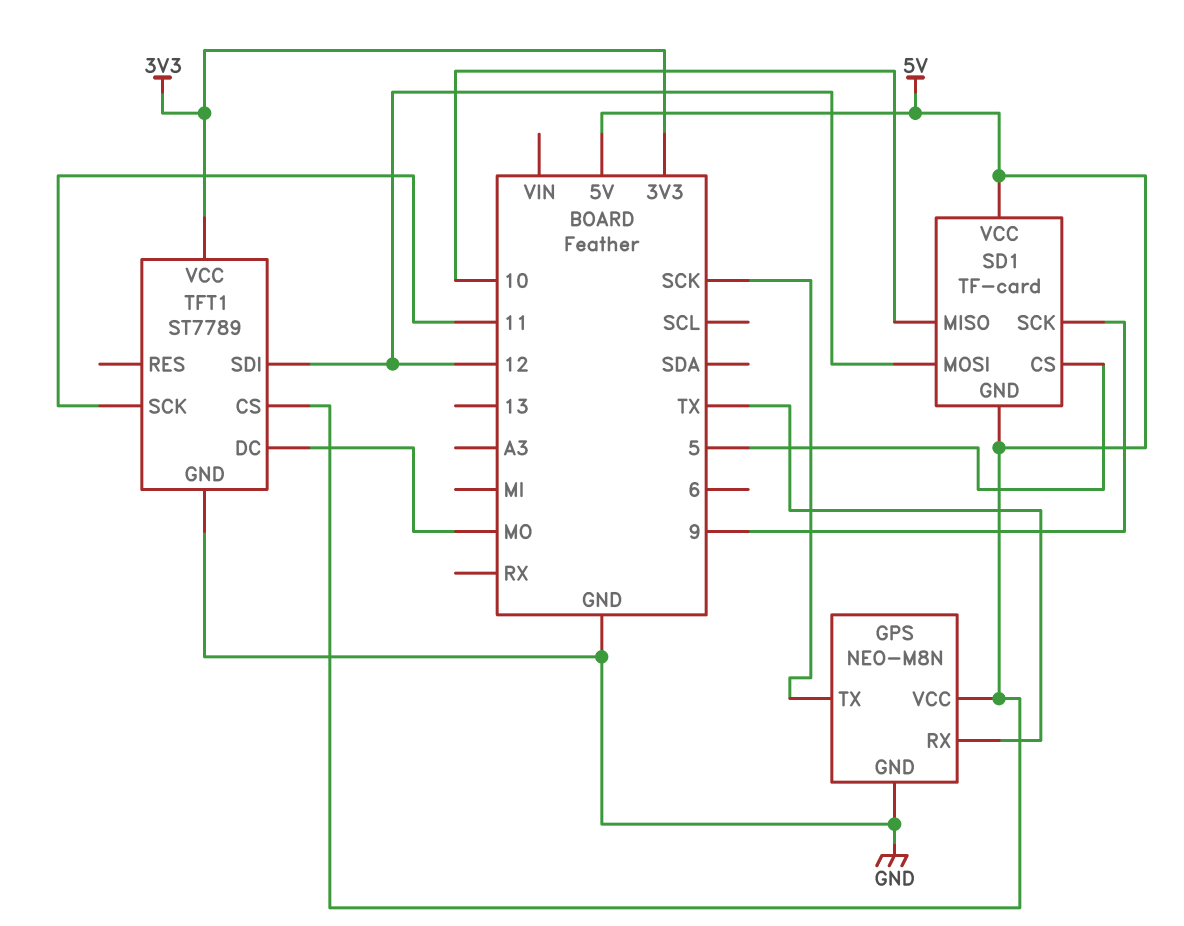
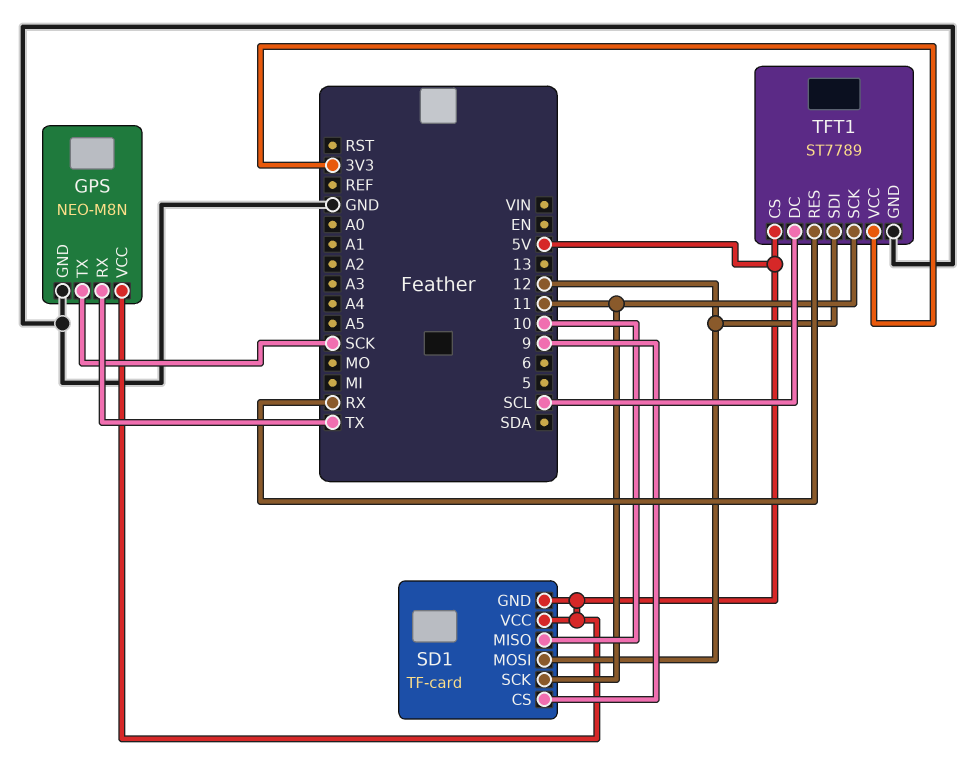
SD1 pin CS: 5 -> 9
SD1 pin SCK: 9 -> 11
TFT1 pin DC: MO -> SCL
TFT1 pin RES: none -> RX

